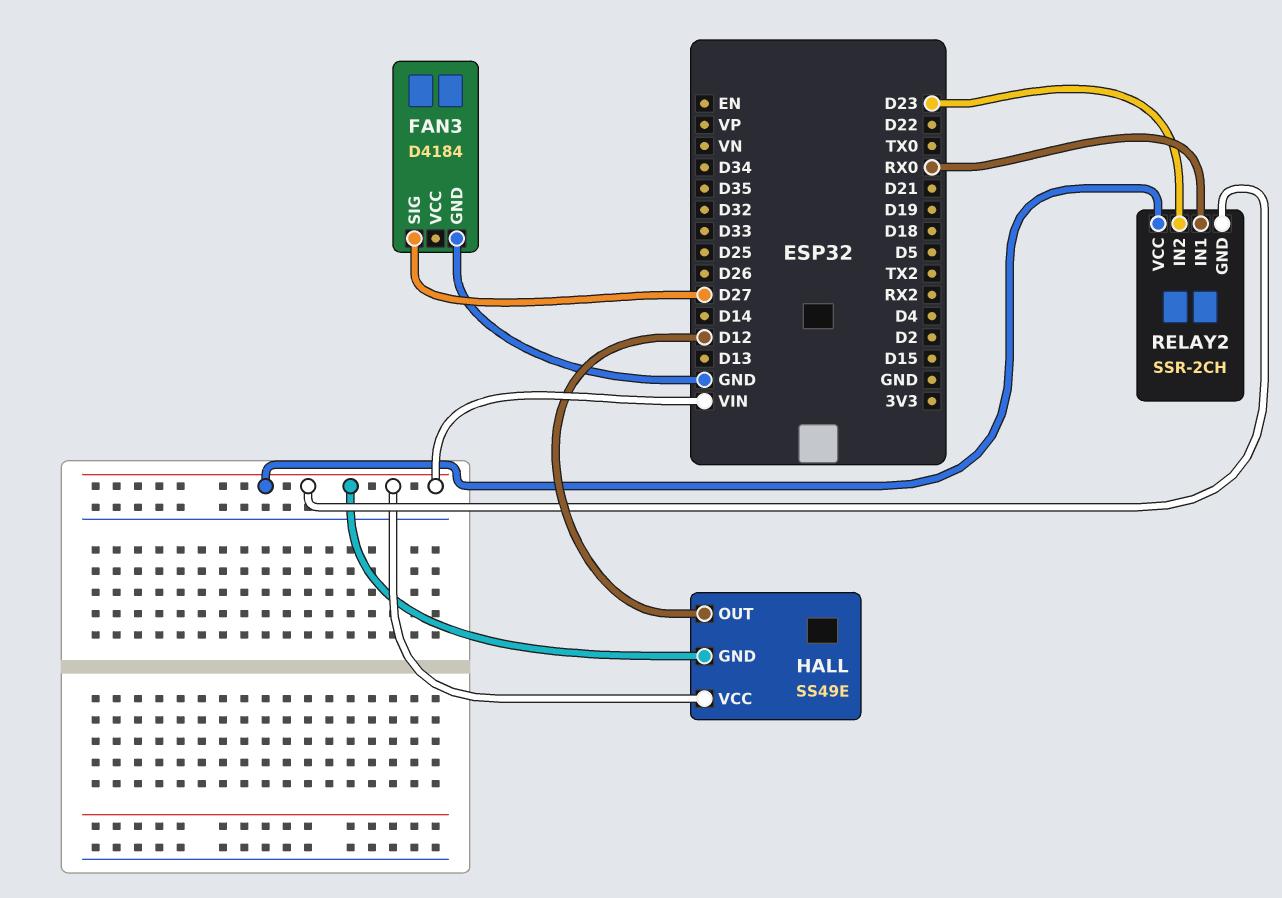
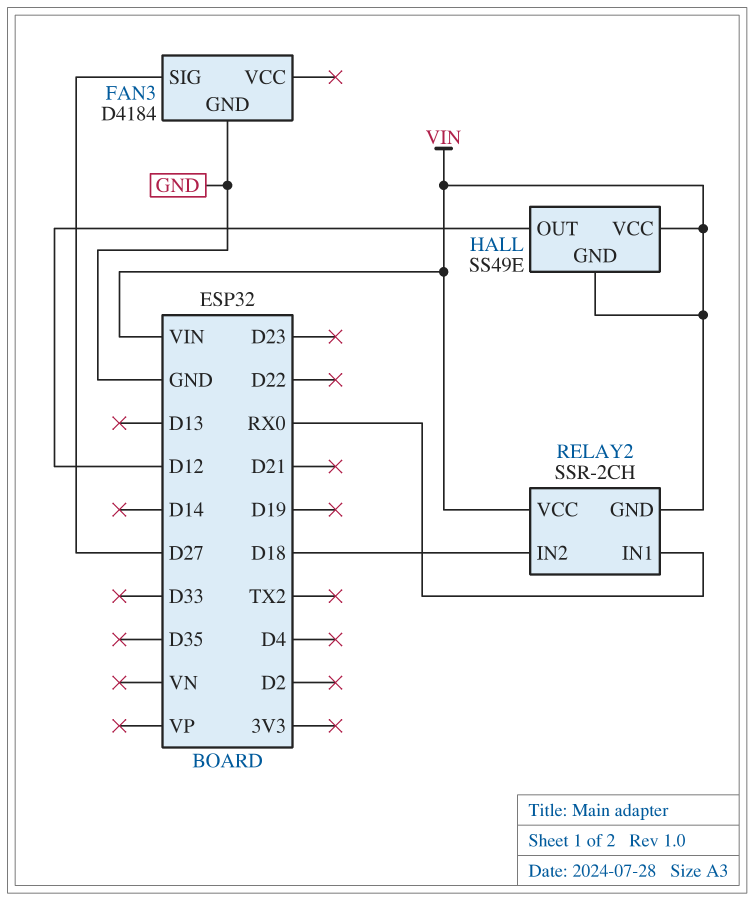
RELAY2 pin IN2: D23 -> D18

